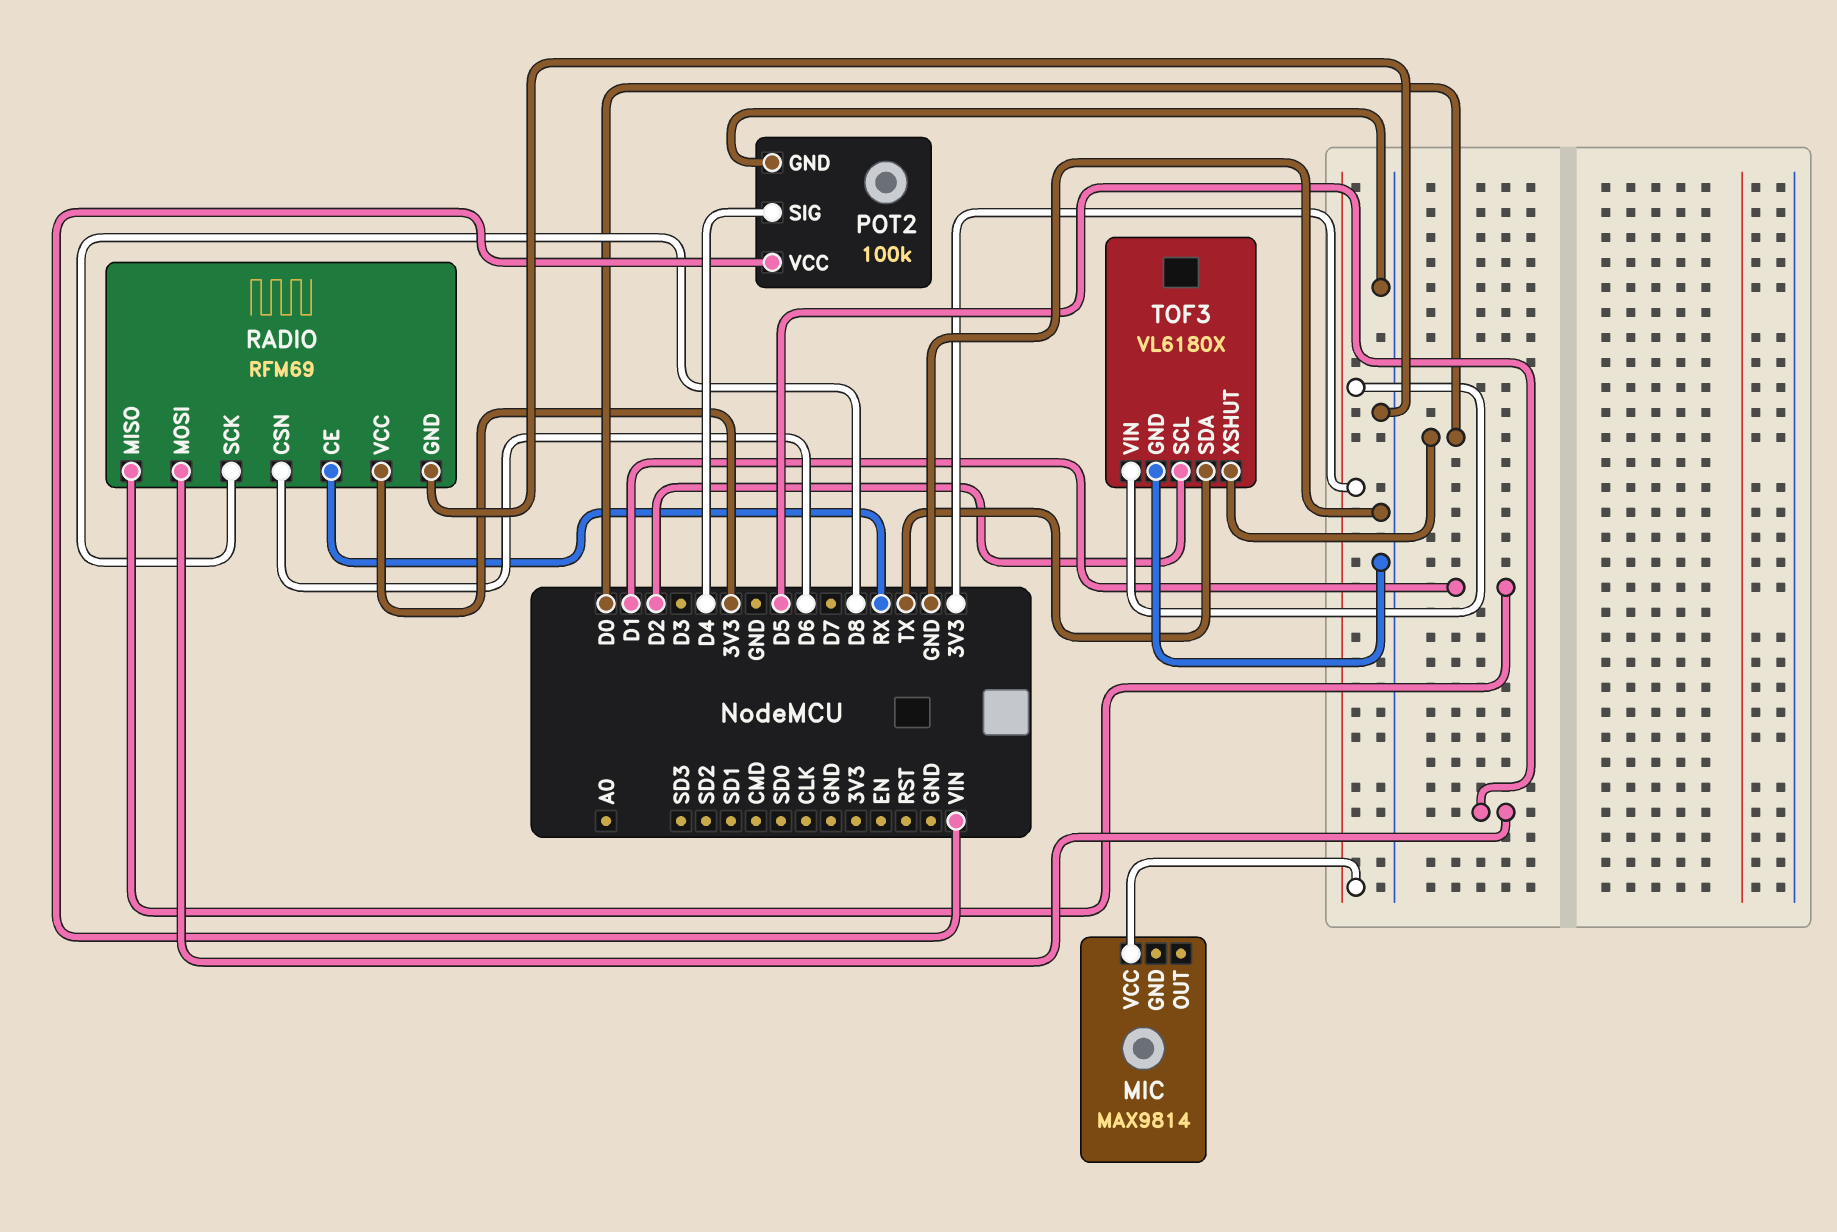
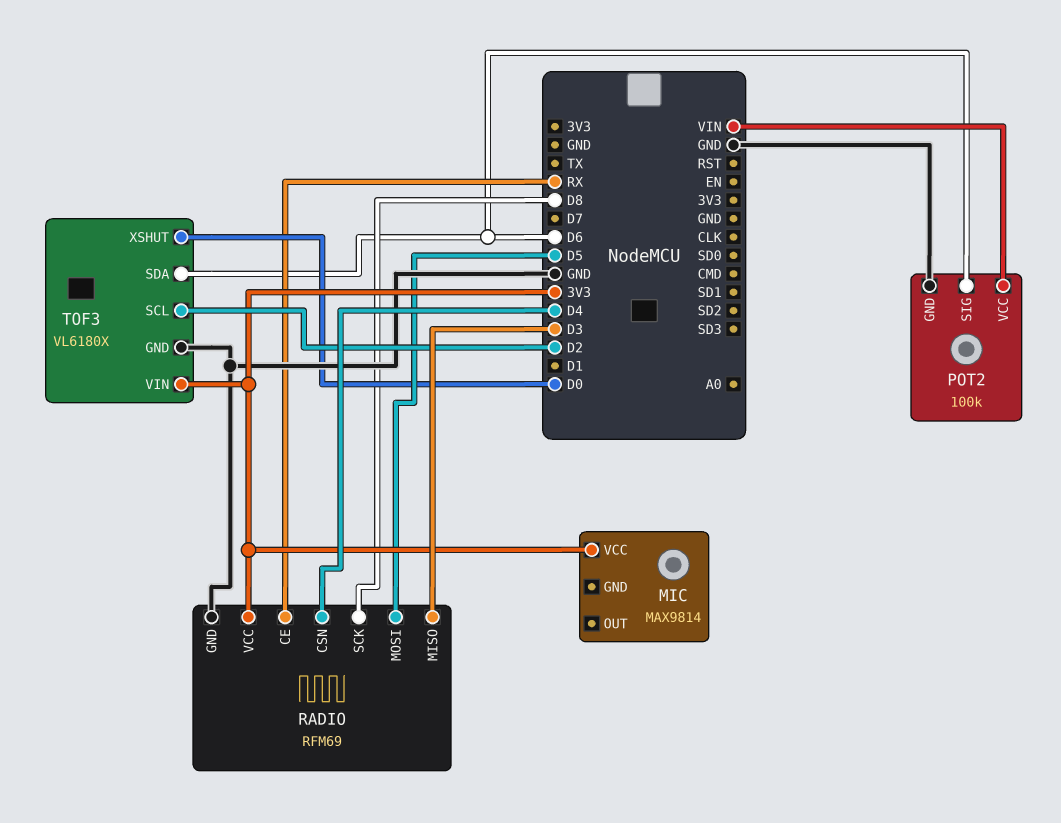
POT2 pin SIG: D4 -> D6
RADIO pin CSN: D6 -> D4
RADIO pin MISO: D1 -> D3
TOF3 pin SDA: TX -> D6

